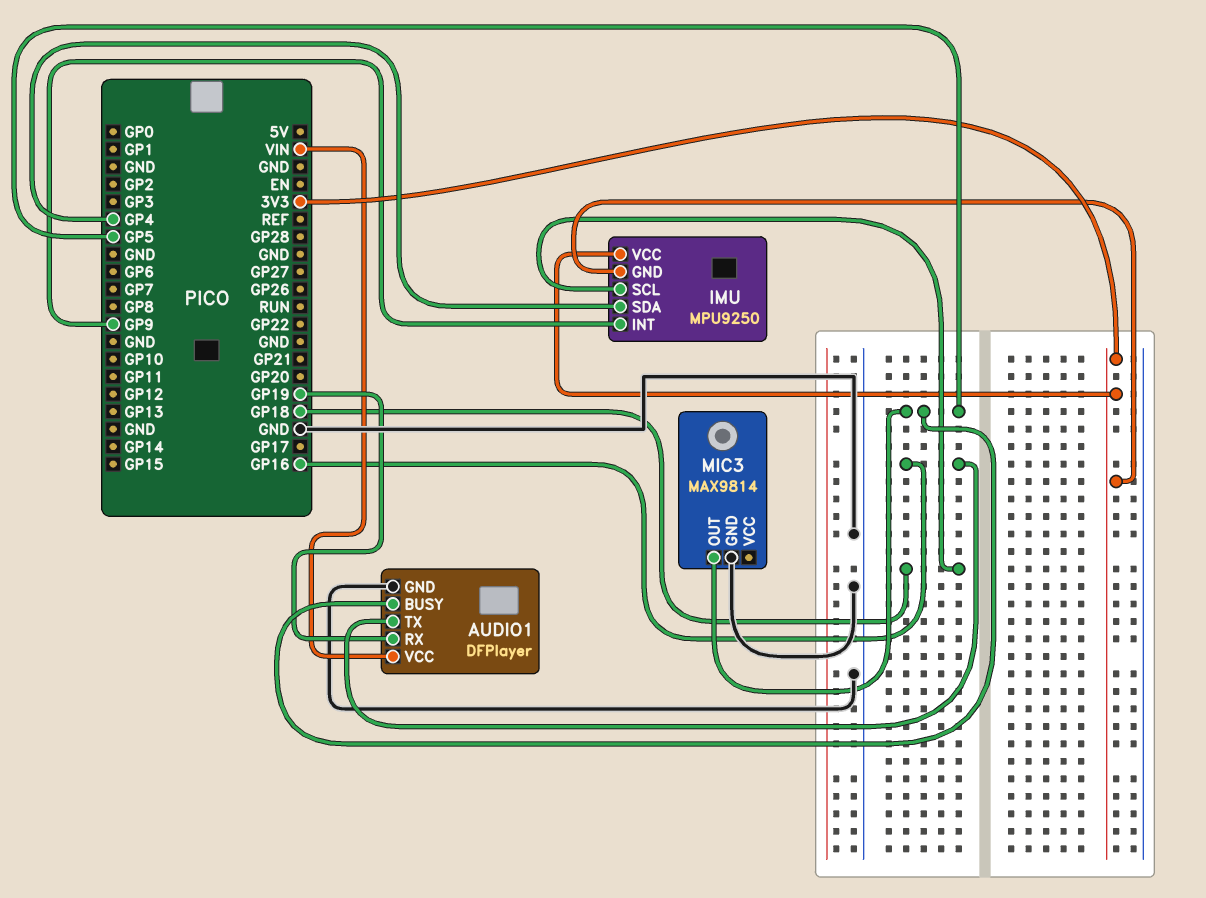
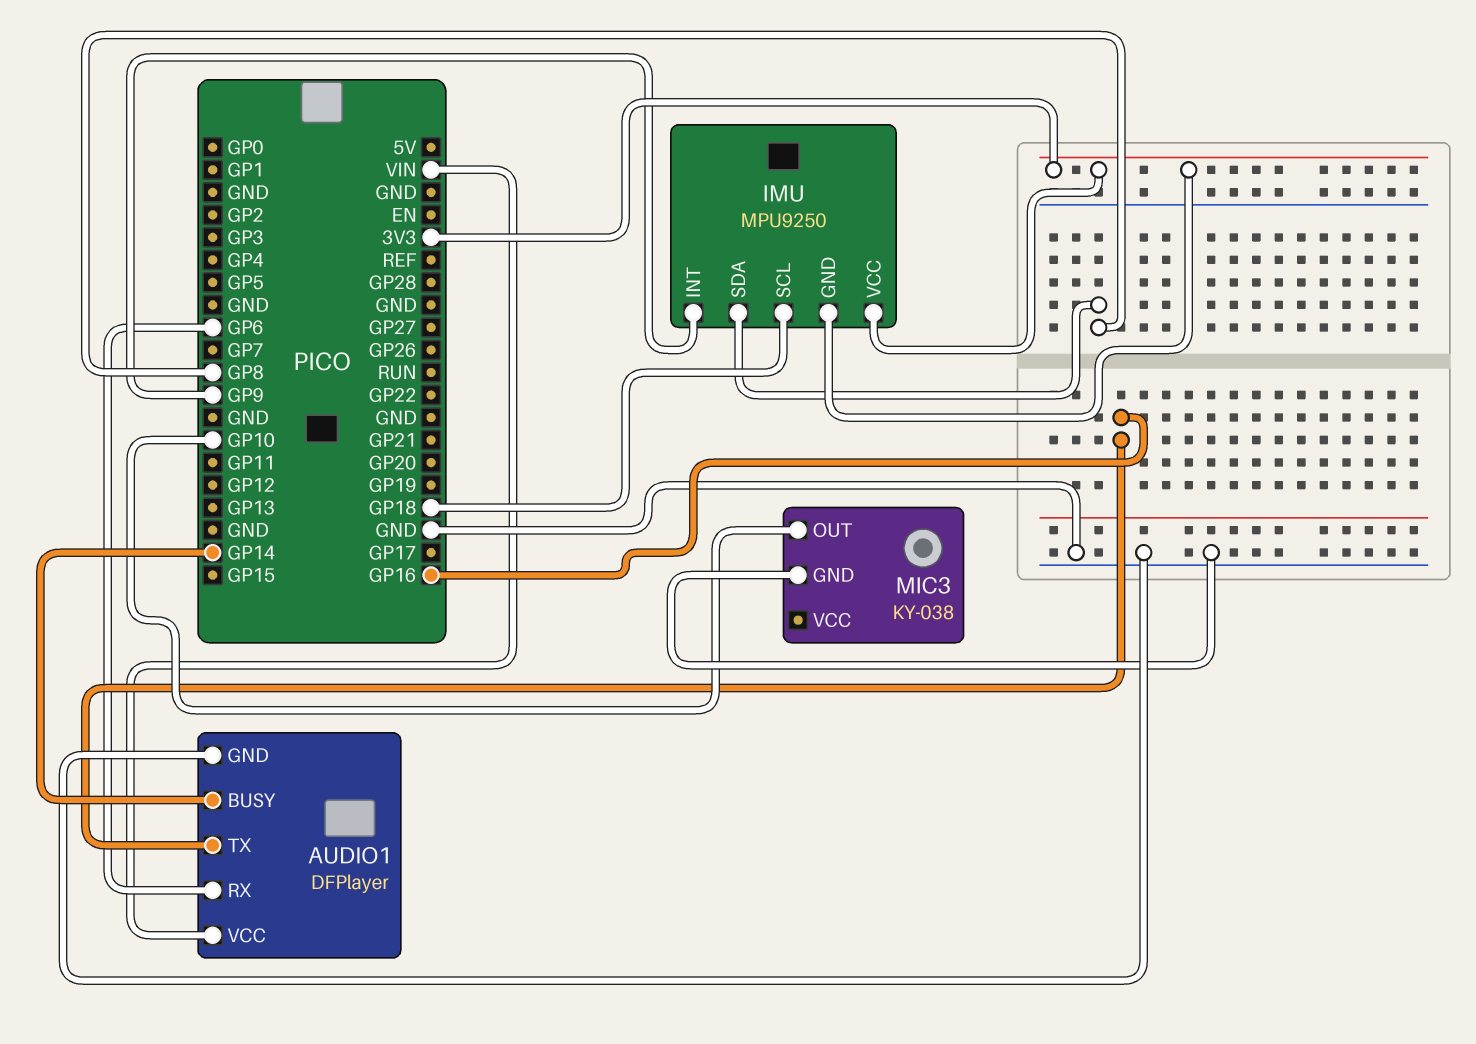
AUDIO1 pin BUSY: GP5 -> GP14
AUDIO1 pin RX: GP19 -> GP6
IMU pin SDA: GP4 -> GP8
MIC3: MAX9814 -> KY-038
MIC3 pin OUT: GP5 -> GP10

